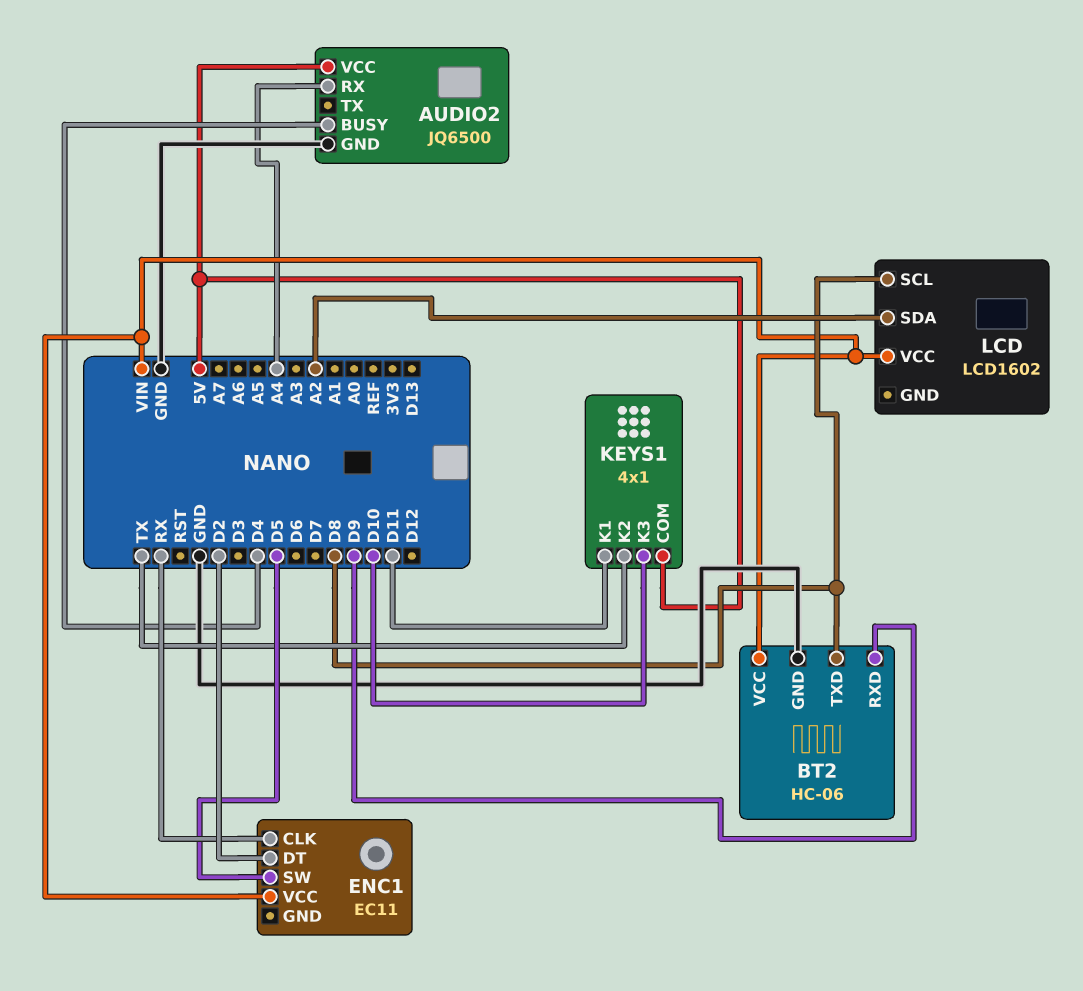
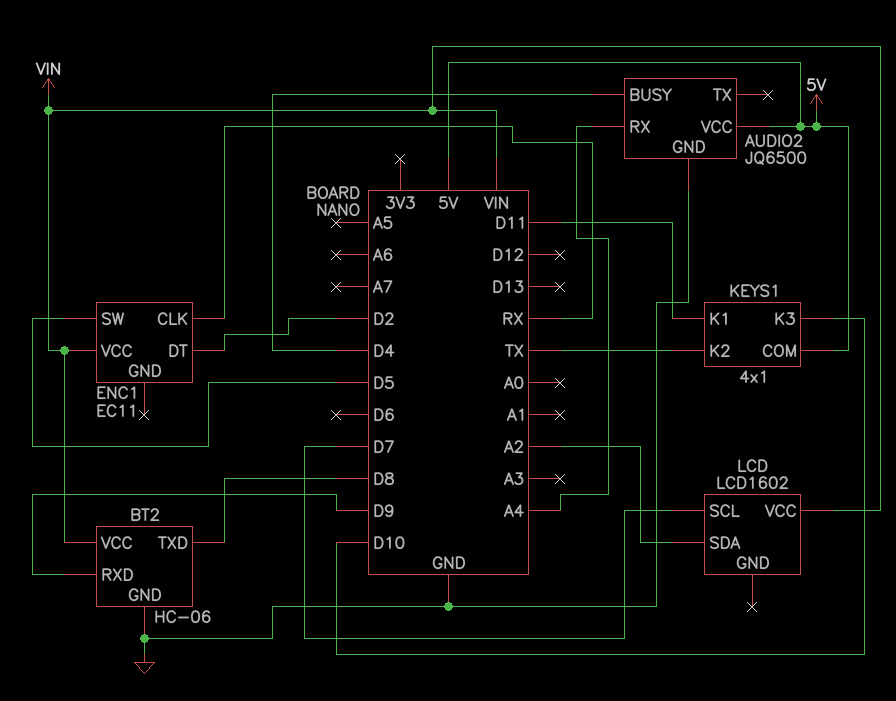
LCD pin SCL: D8 -> D7

